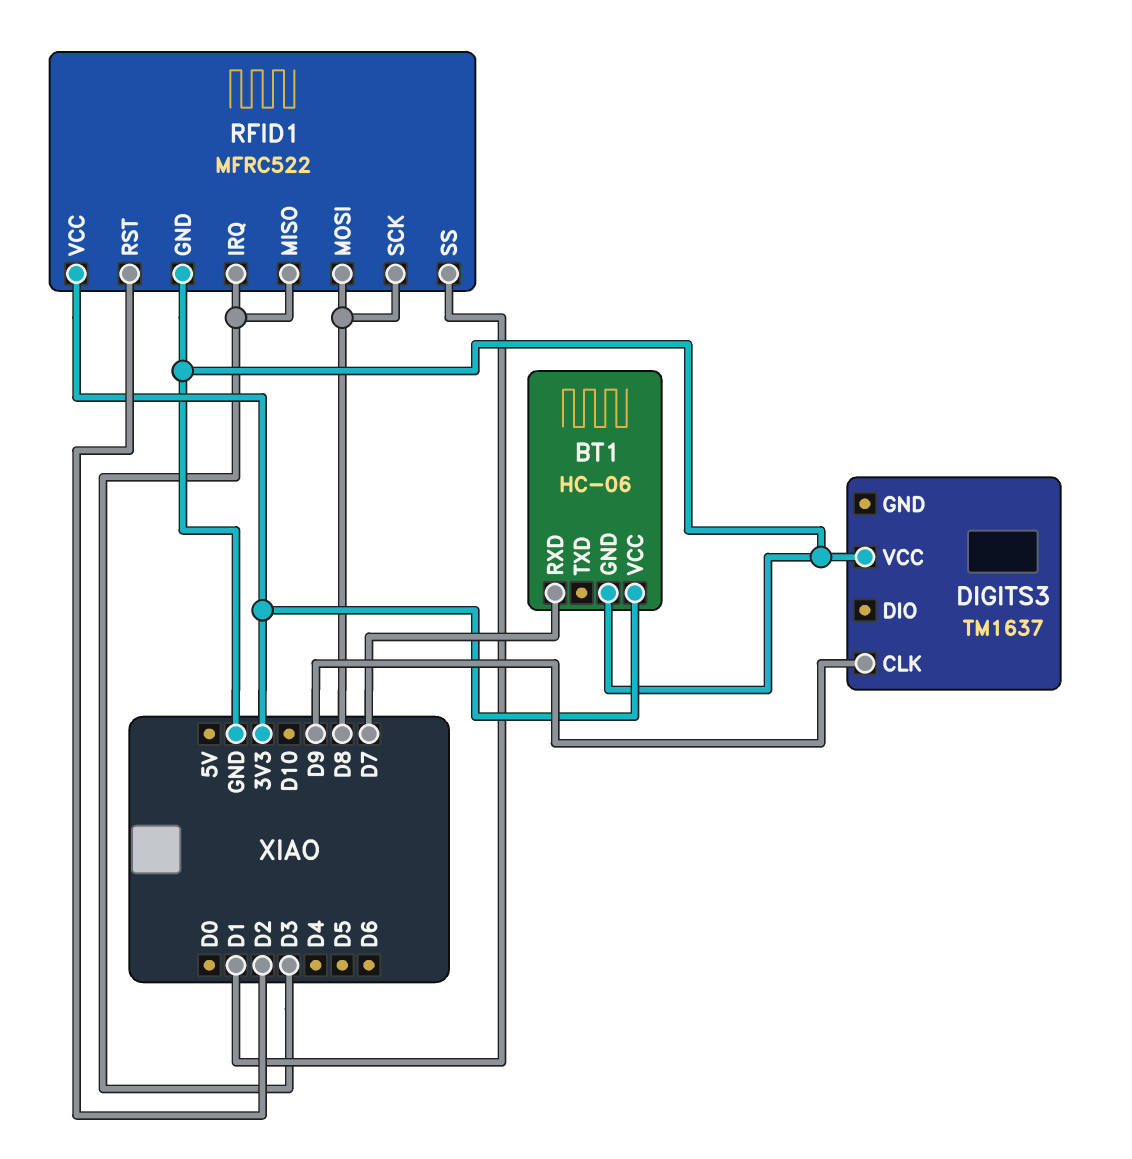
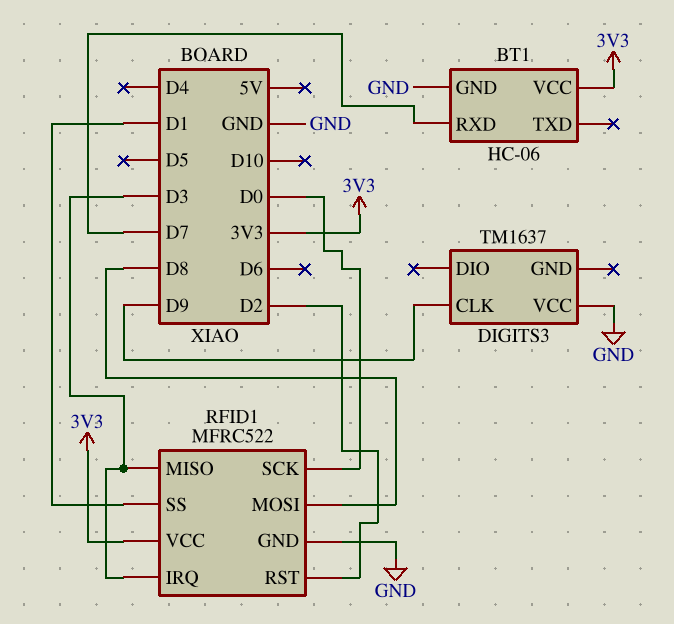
RFID1 pin SCK: D8 -> D0

